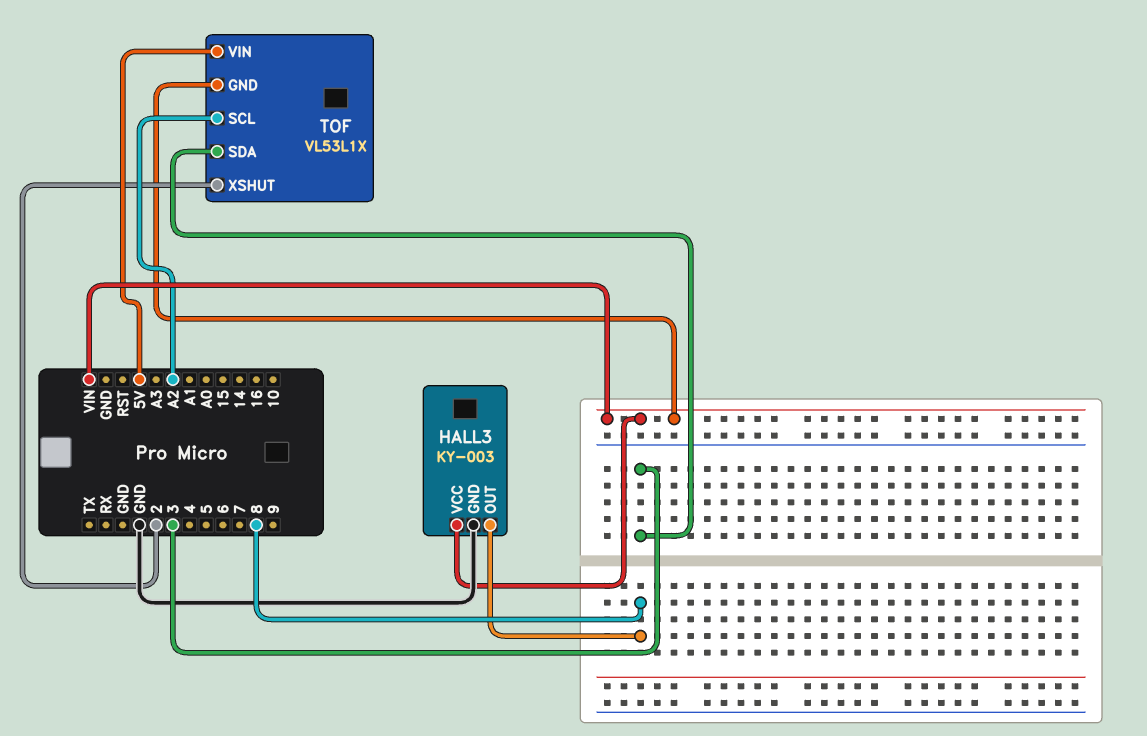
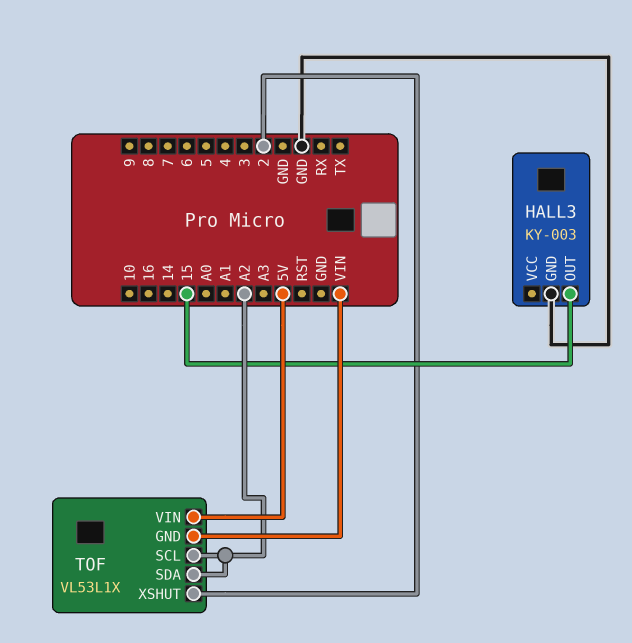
HALL3 pin OUT: 8 -> 15
HALL3 pin VCC: VIN -> none
TOF pin SDA: 3 -> A2

